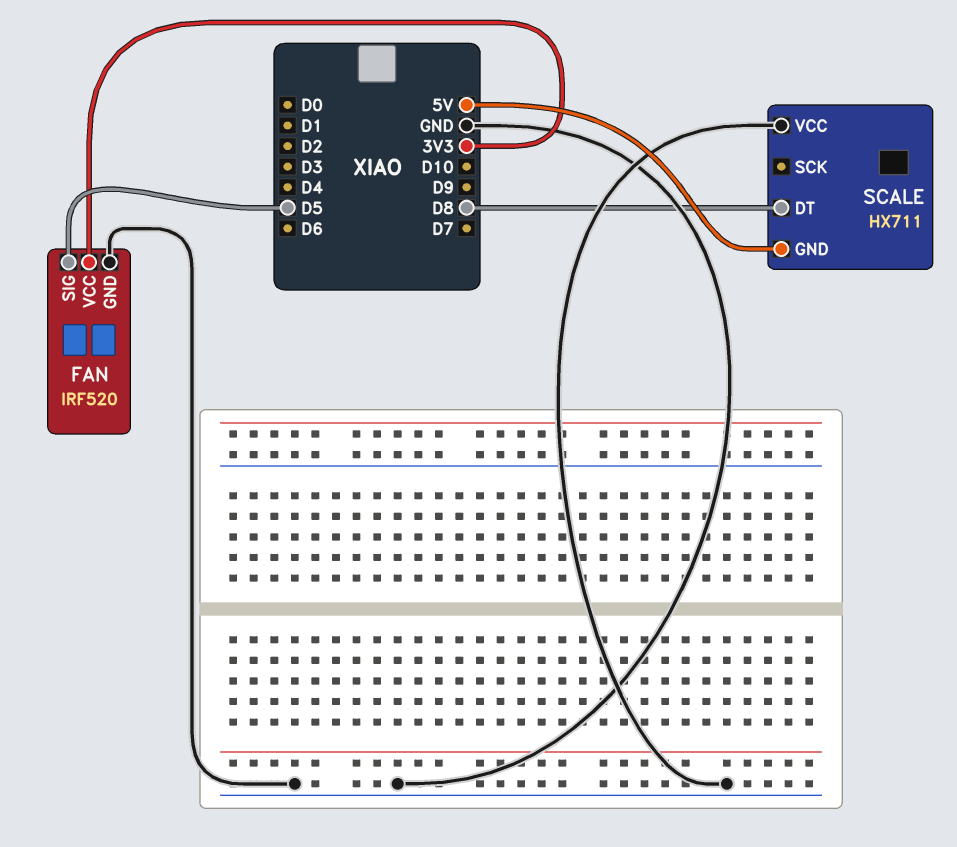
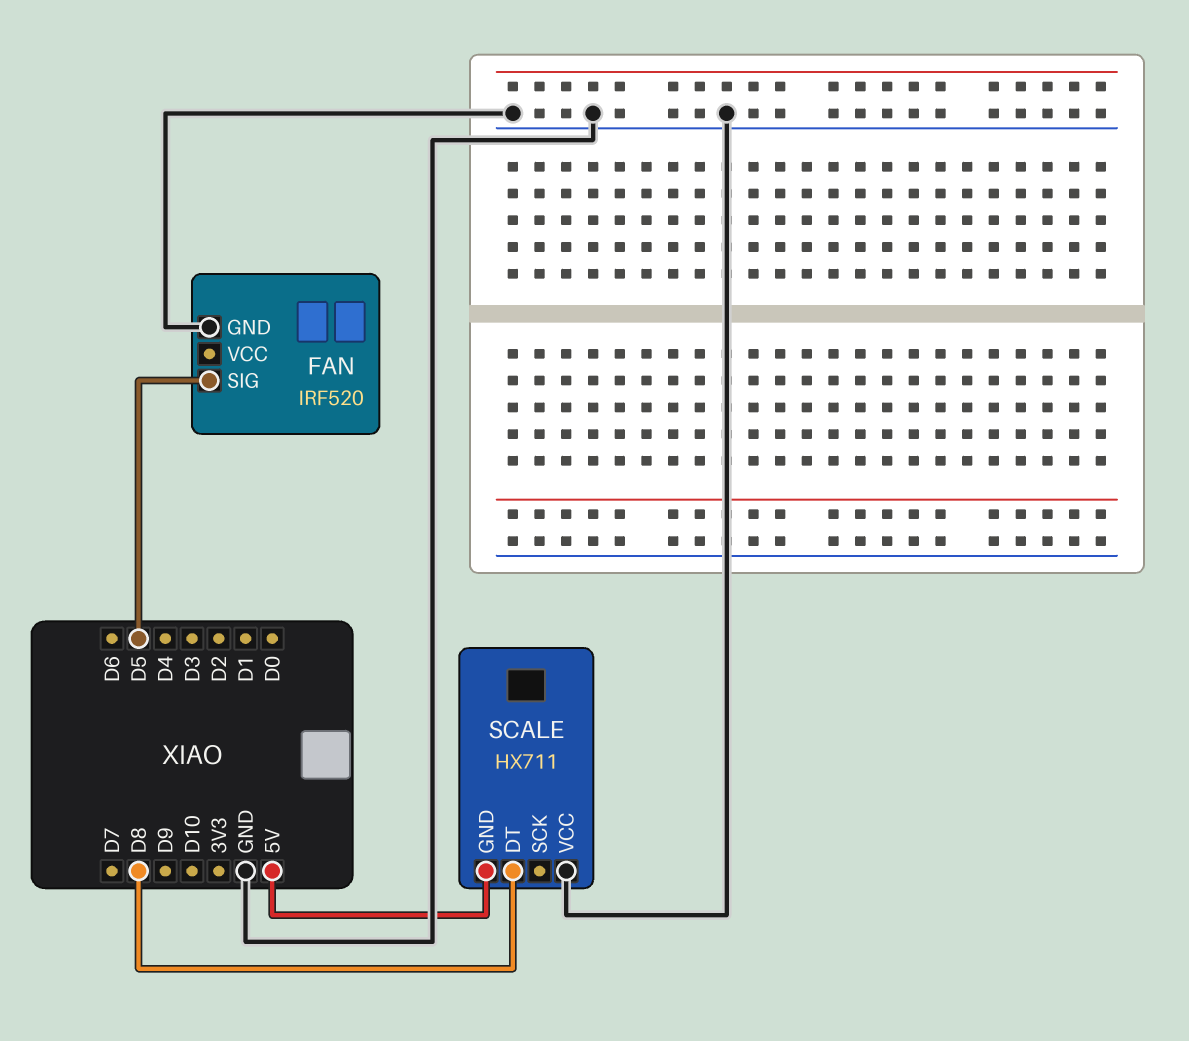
FAN pin VCC: 3V3 -> none

